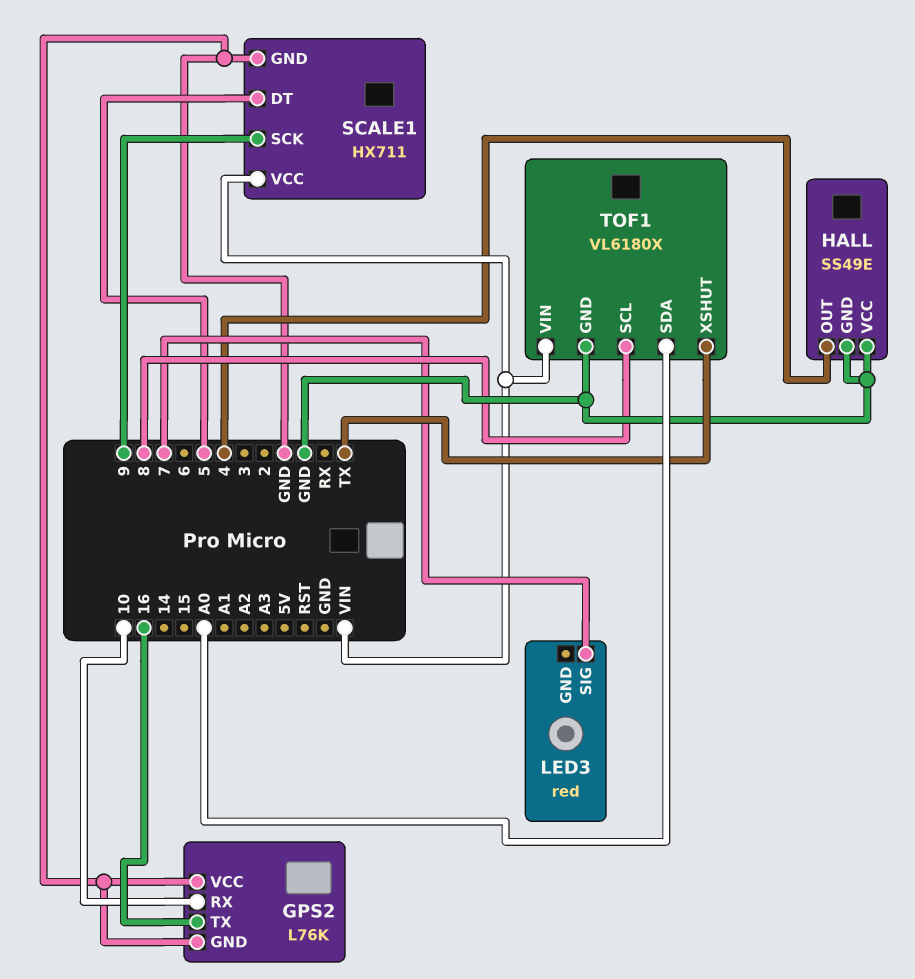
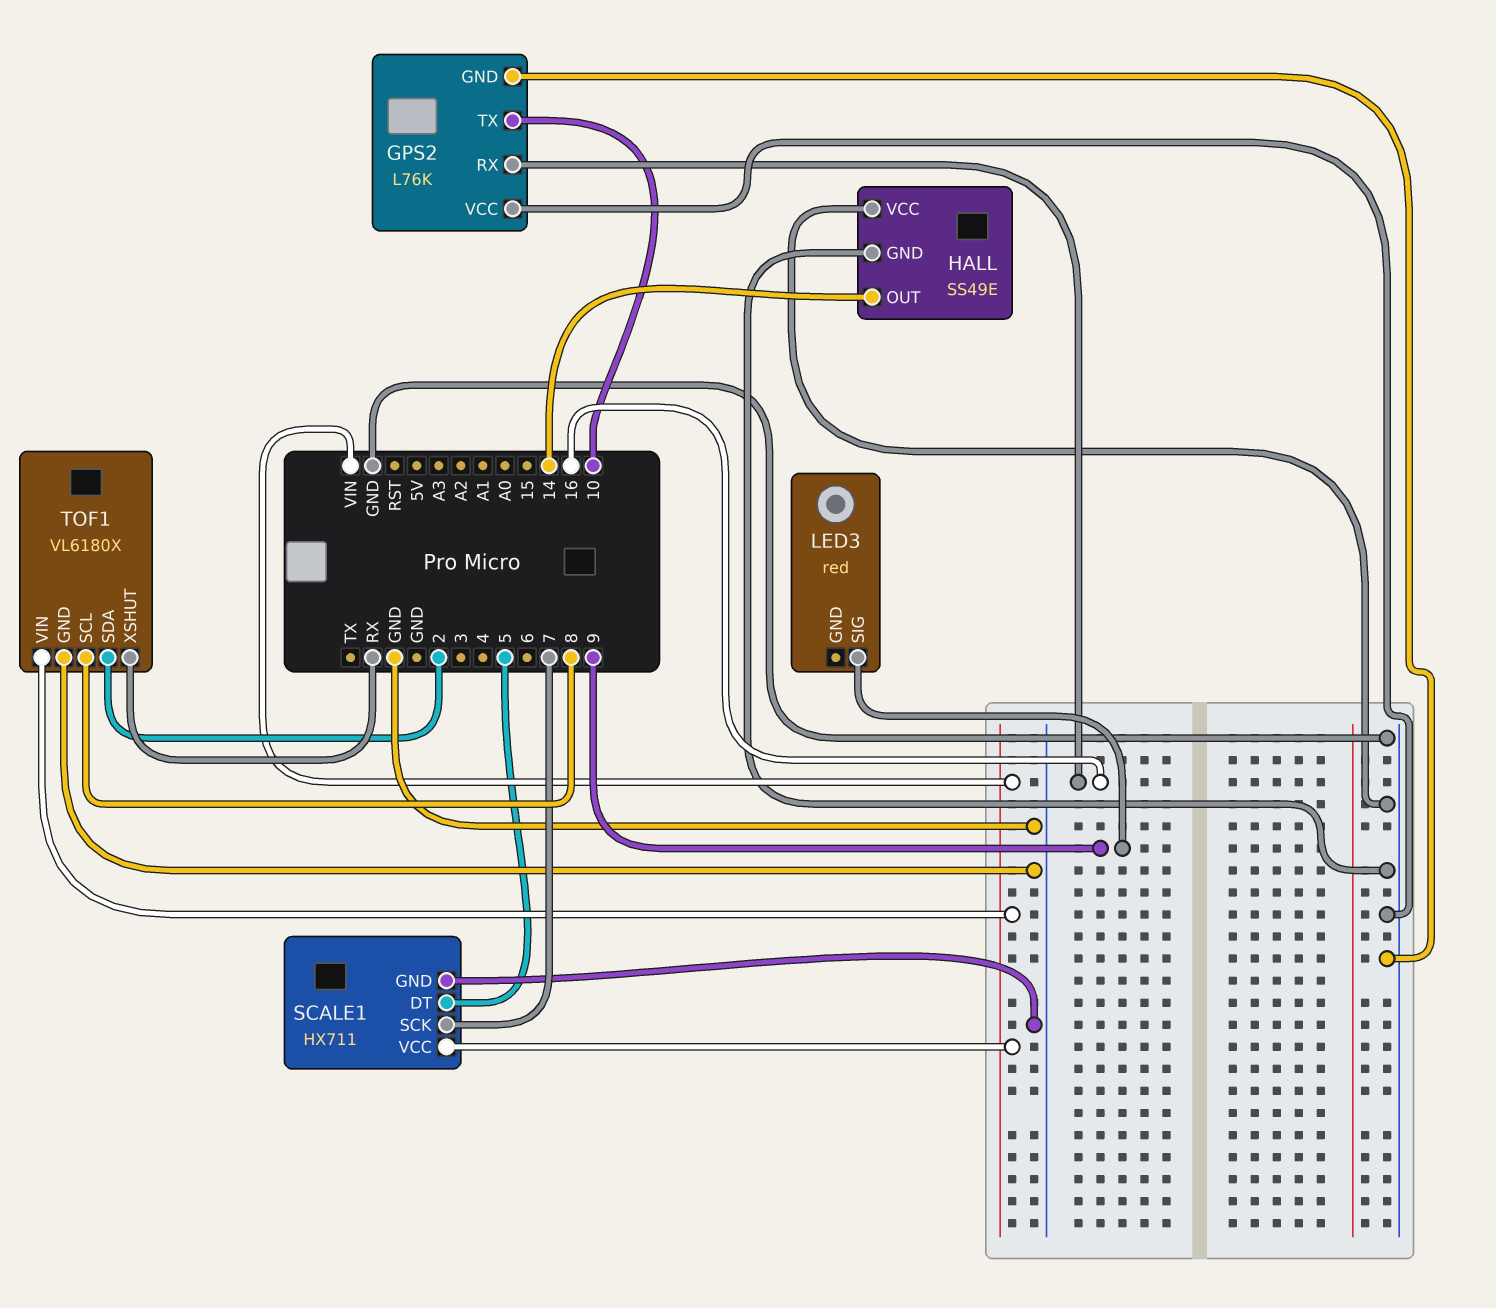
GPS2 pin RX: 10 -> 16
GPS2 pin TX: 16 -> 10
HALL pin OUT: 4 -> 14
LED3 pin SIG: 7 -> 9
SCALE1 pin SCK: 9 -> 7
TOF1 pin SDA: A0 -> 2
TOF1 pin XSHUT: TX -> RX

